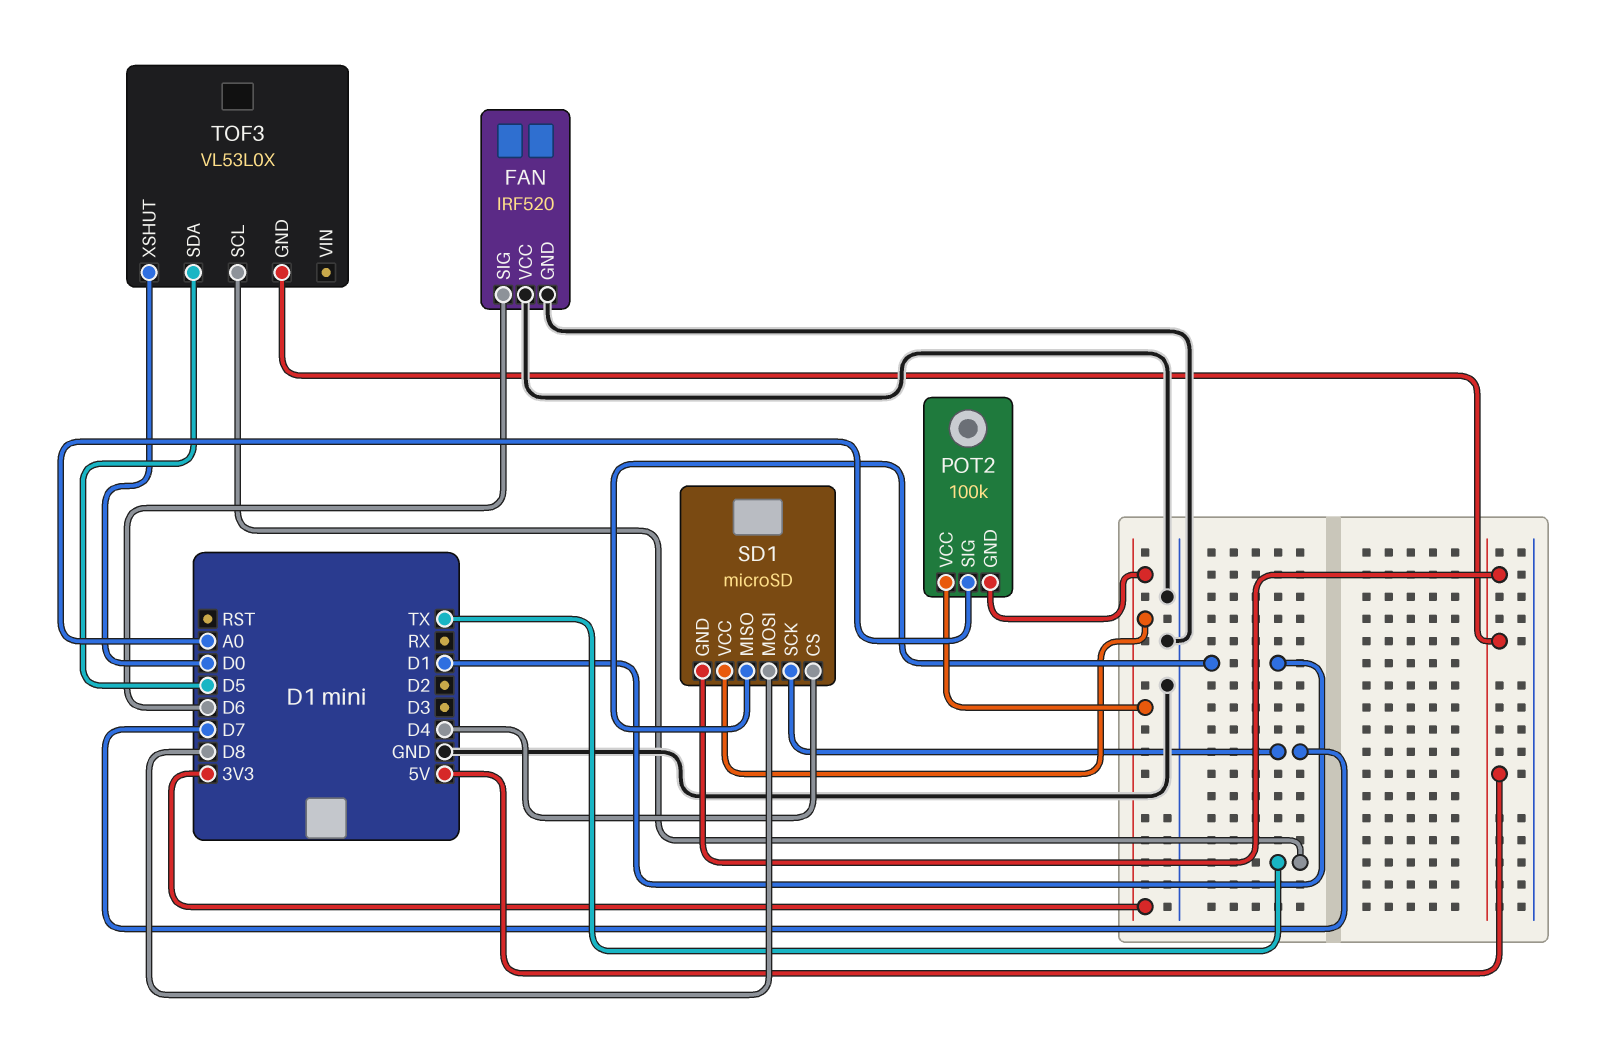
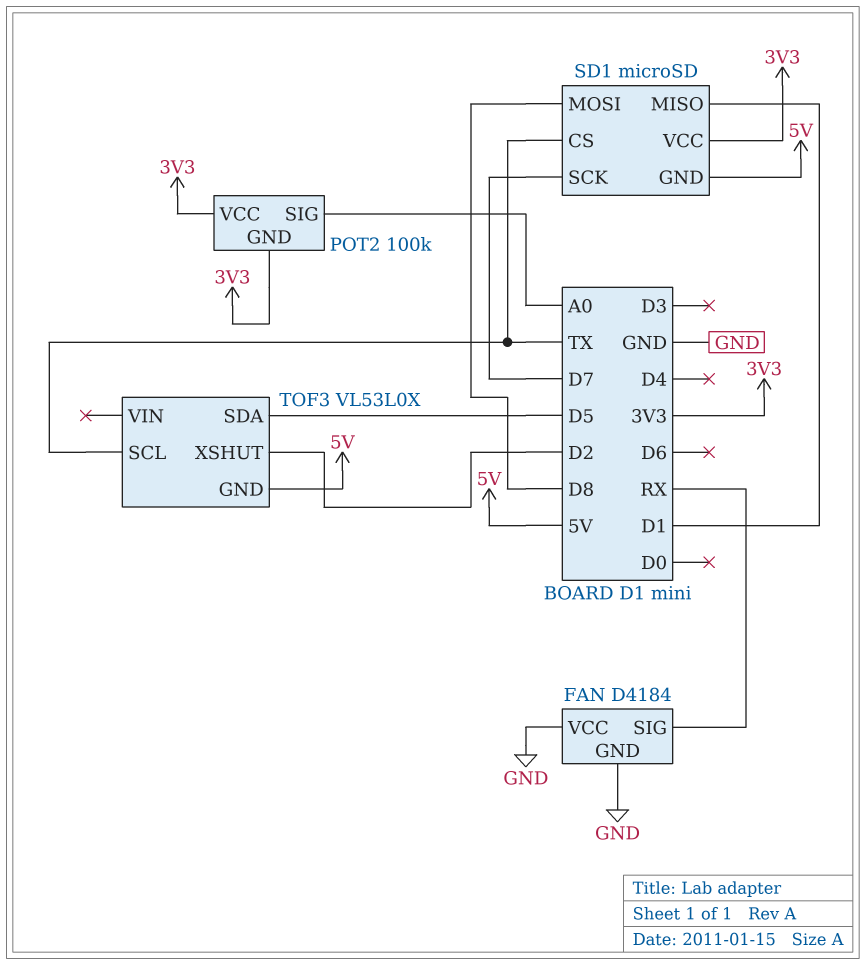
FAN: IRF520 -> D4184
FAN pin SIG: D6 -> RX
SD1 pin CS: D4 -> TX
TOF3 pin XSHUT: D0 -> D2

